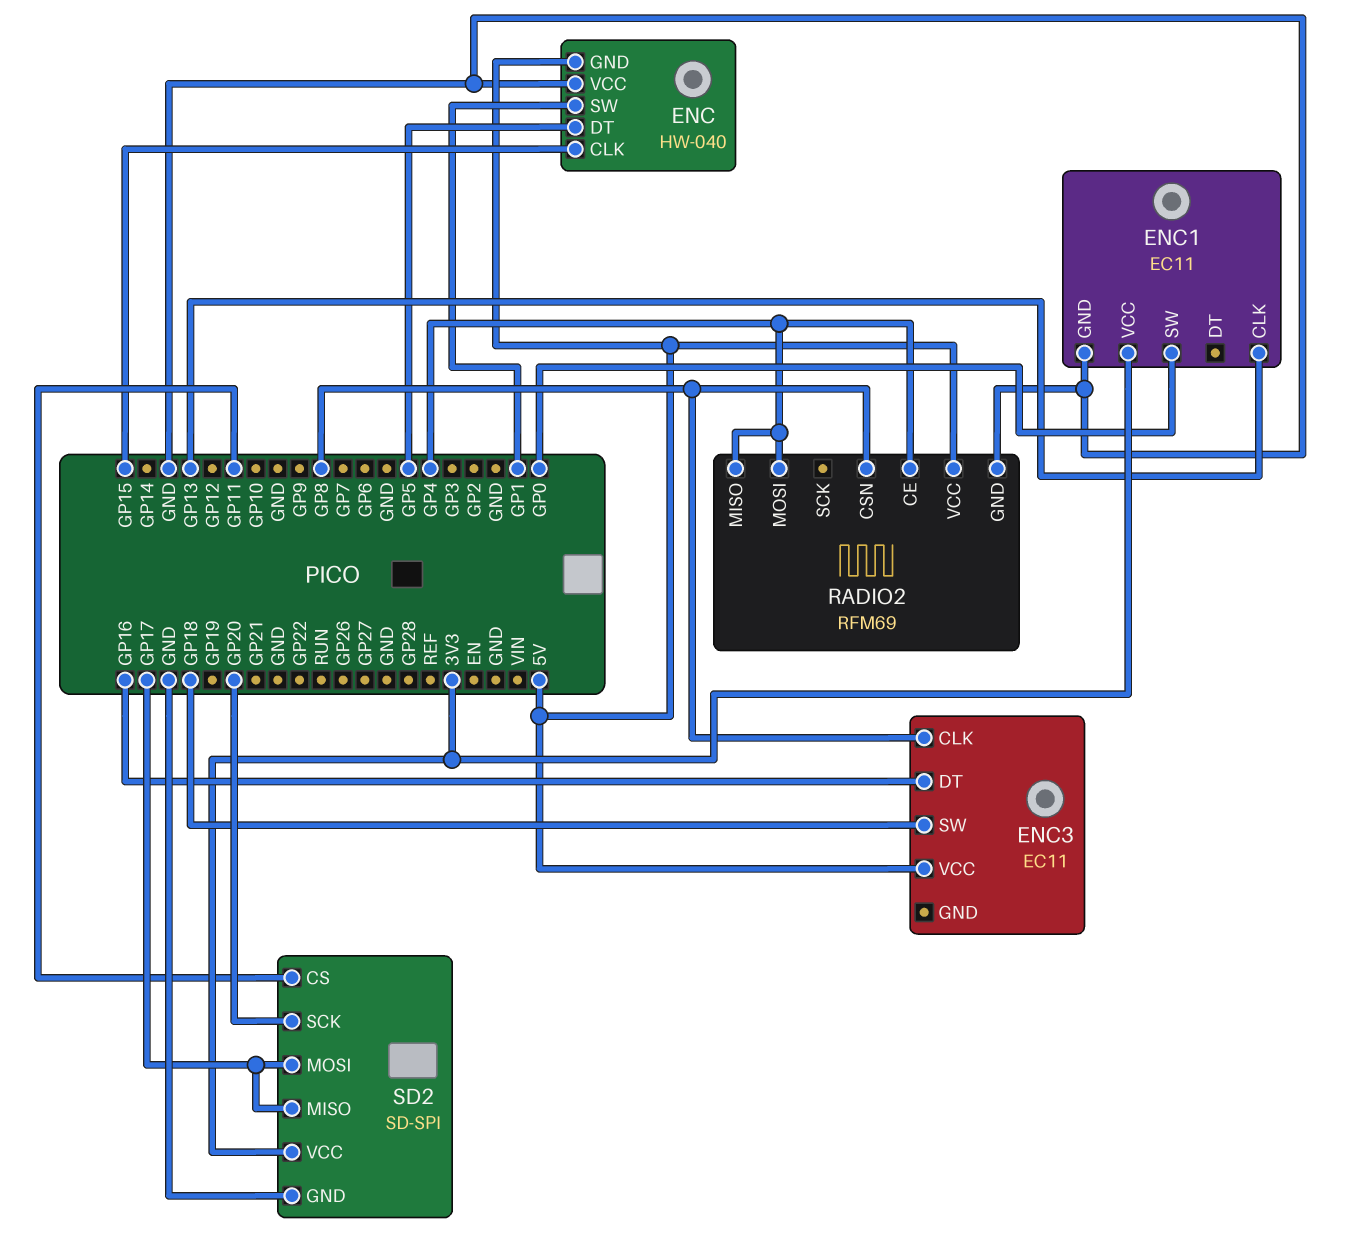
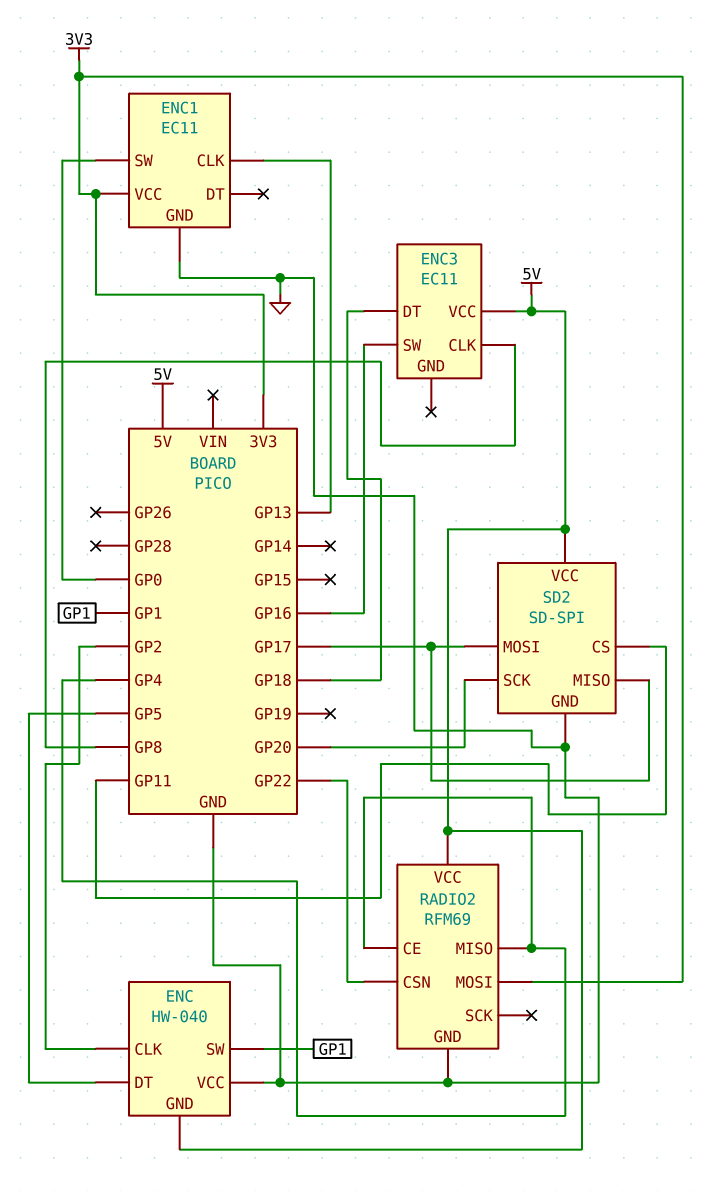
ENC pin CLK: GP15 -> GP2
ENC3 pin DT: GP16 -> GP18
ENC3 pin SW: GP18 -> GP16
RADIO2 pin CSN: GP8 -> GP22
RADIO2 pin MOSI: GP4 -> 3V3
SD2 pin VCC: 3V3 -> 5V

